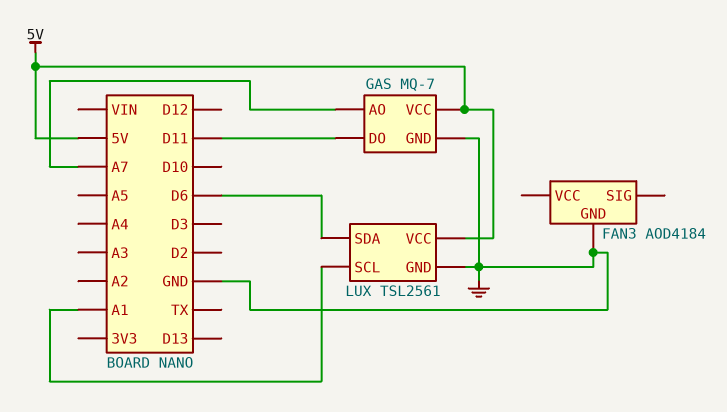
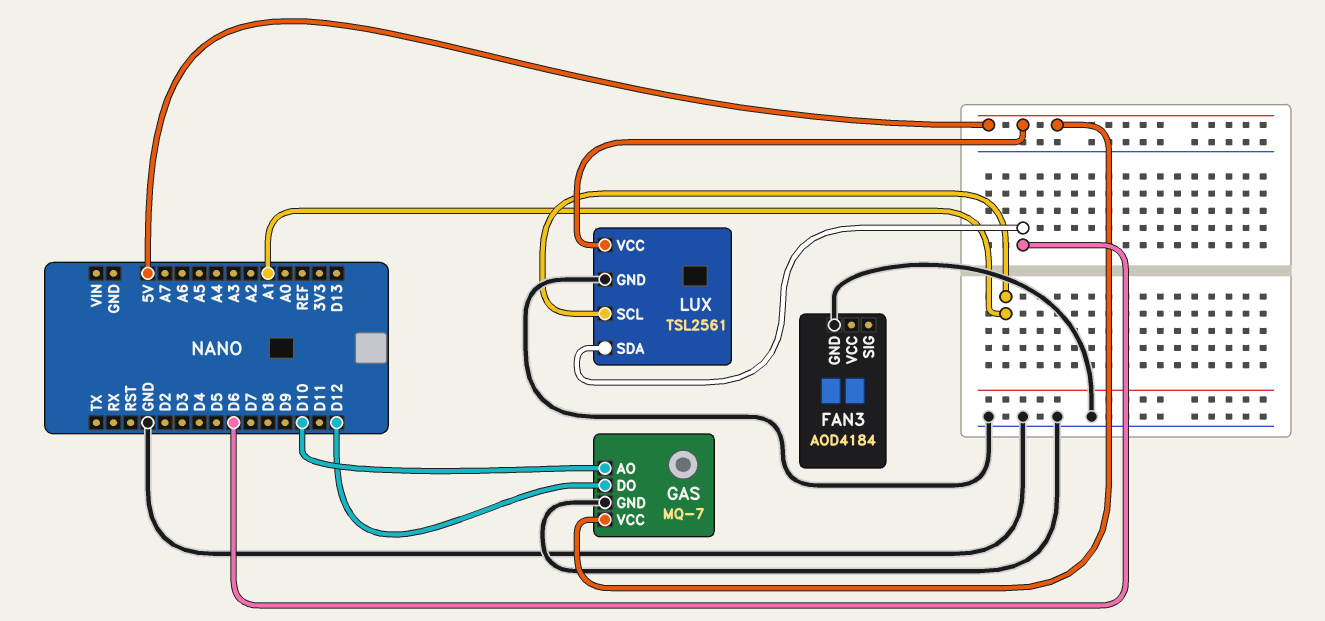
GAS pin AO: A7 -> D10
GAS pin DO: D11 -> D12

